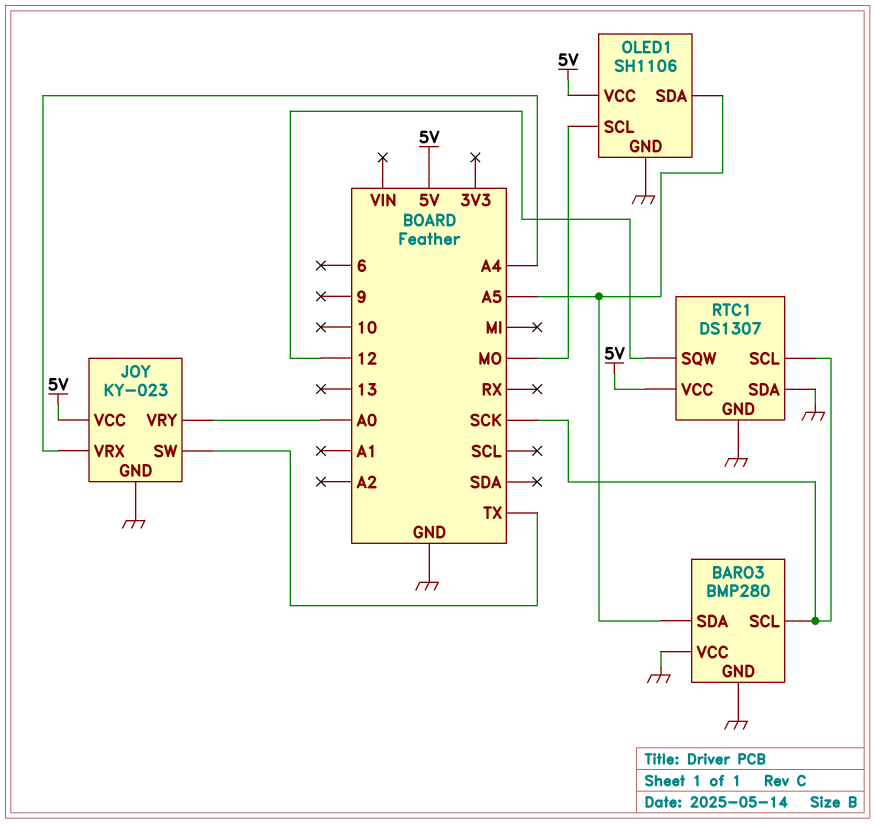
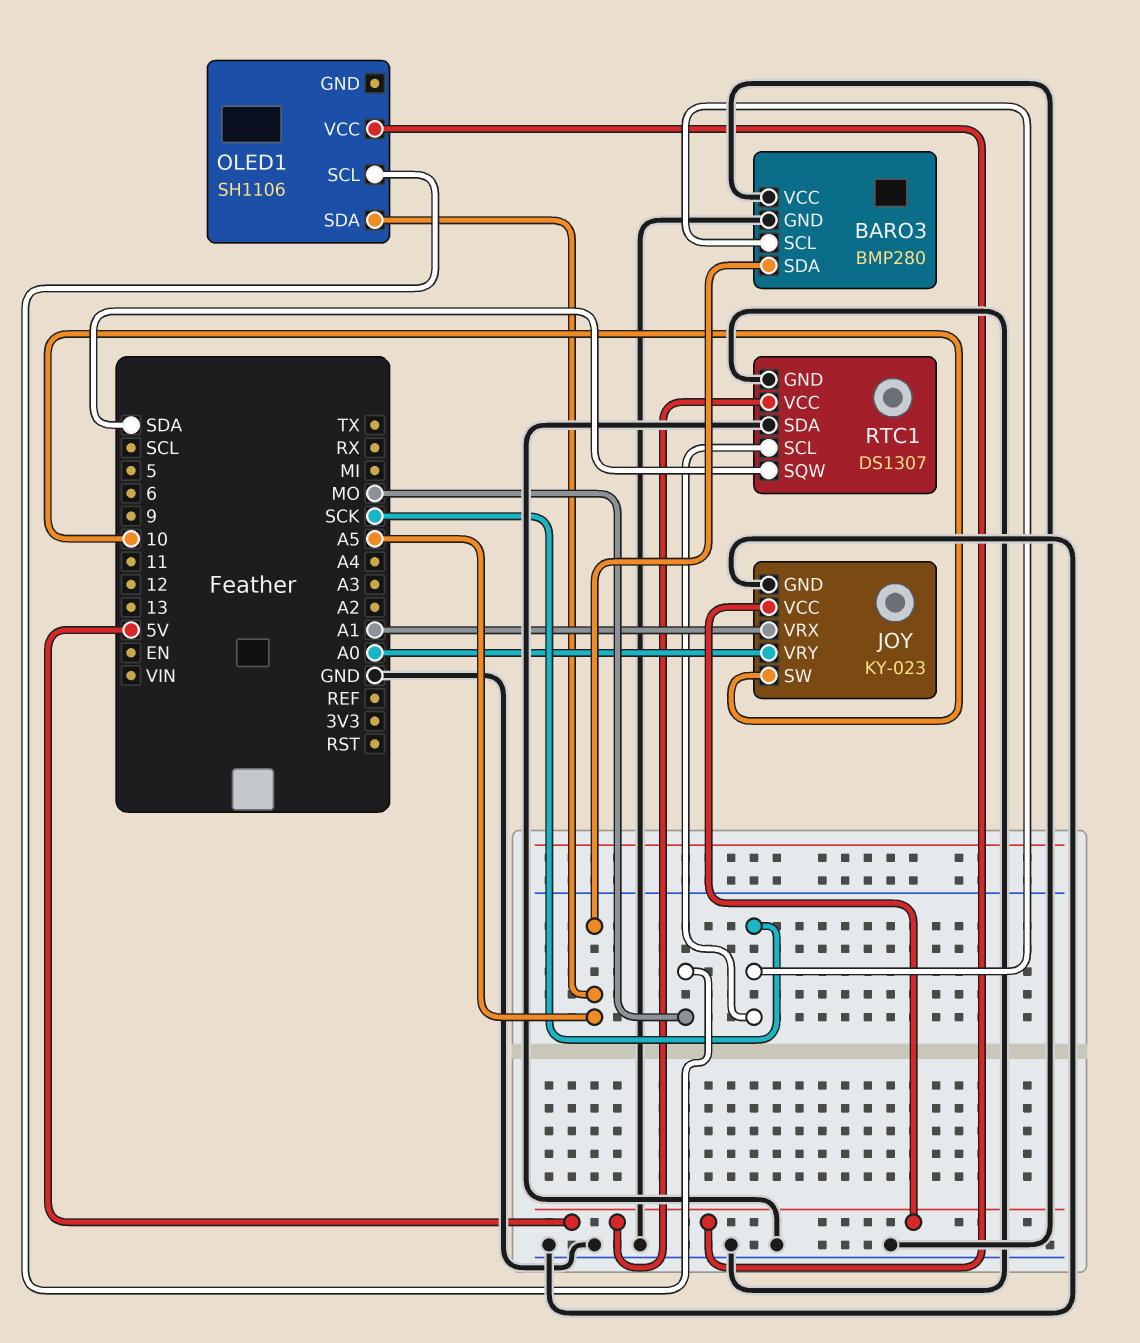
JOY pin SW: TX -> 10
JOY pin VRX: A4 -> A1
OLED1 pin GND: GND -> none
RTC1 pin SQW: 12 -> SDA

